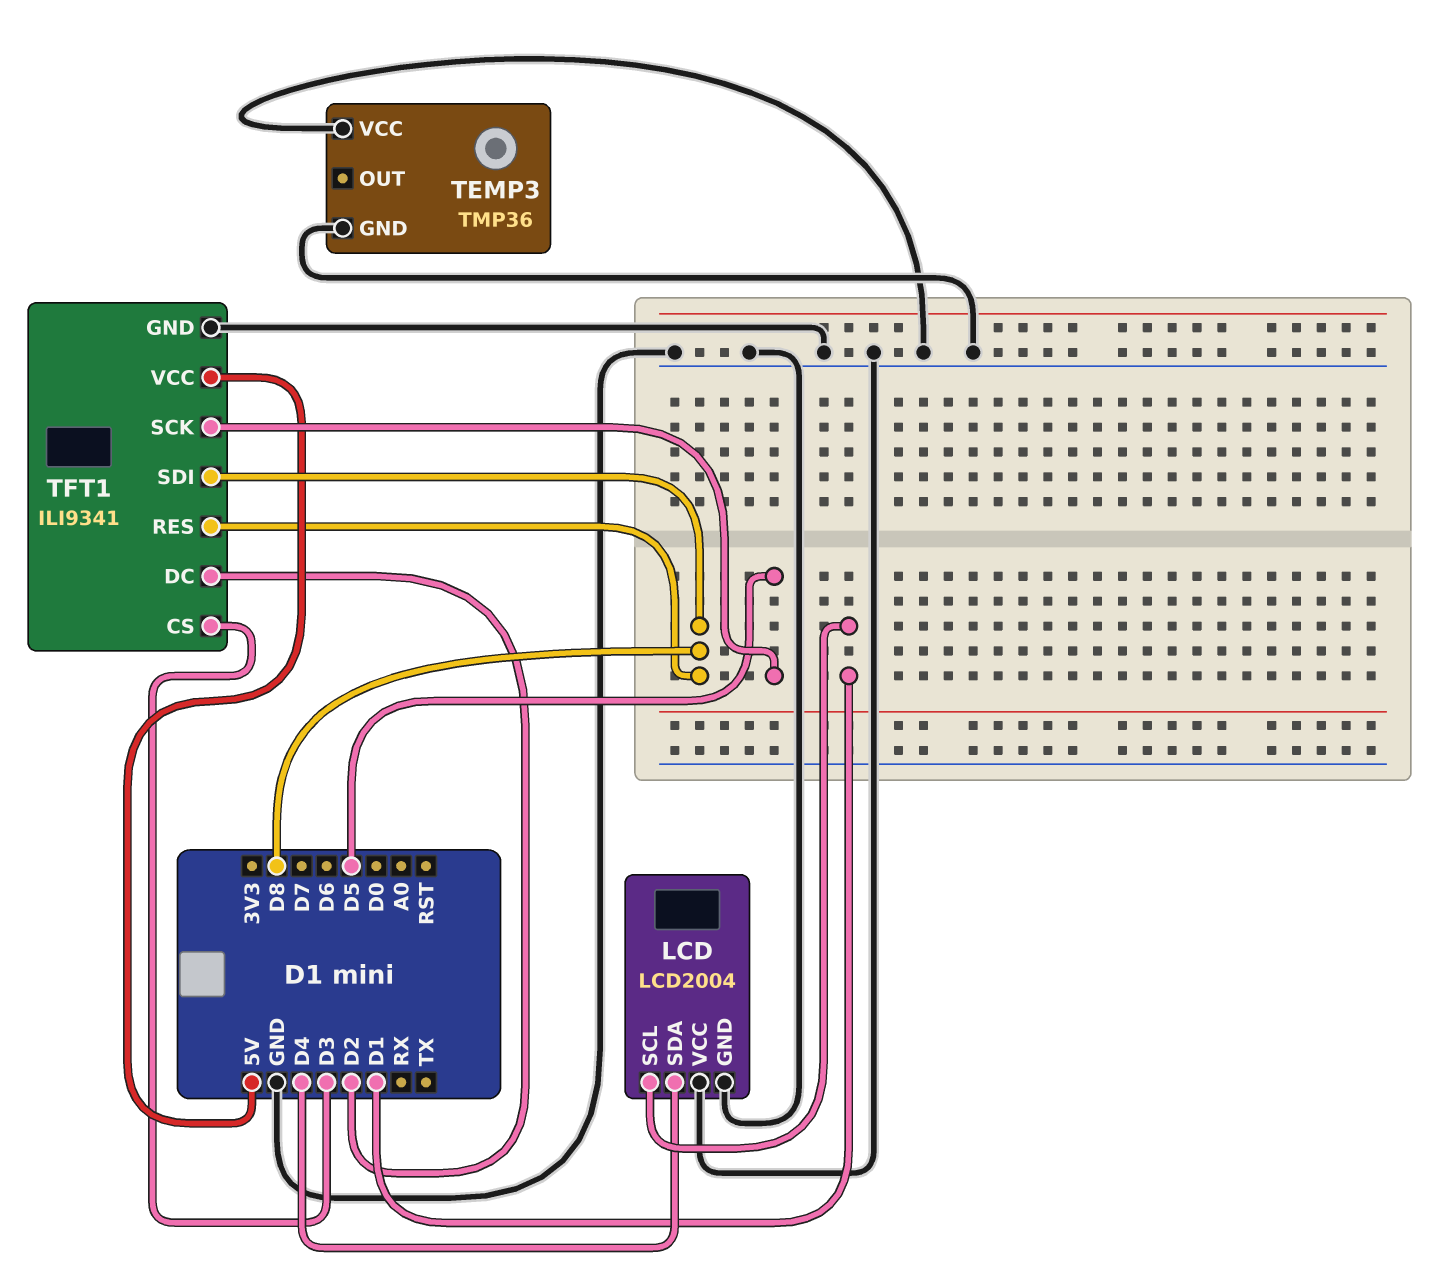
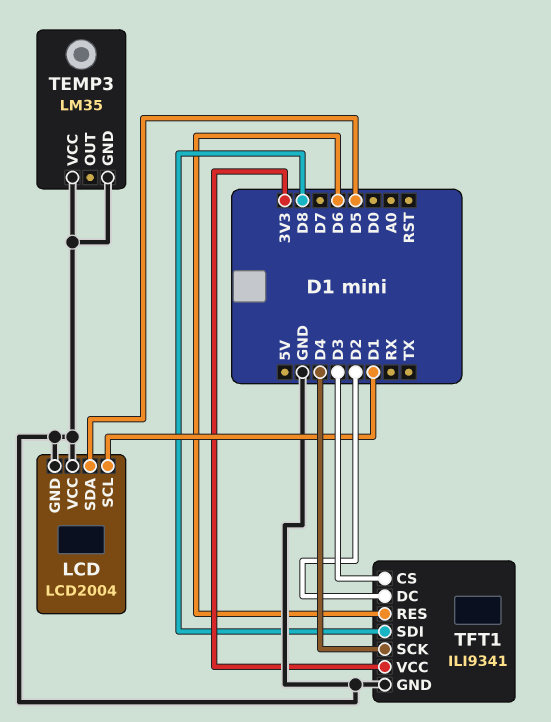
LCD pin SDA: D4 -> D5
TEMP3: TMP36 -> LM35
TFT1 pin RES: D8 -> D6
TFT1 pin SCK: D5 -> D4
TFT1 pin VCC: 5V -> 3V3

